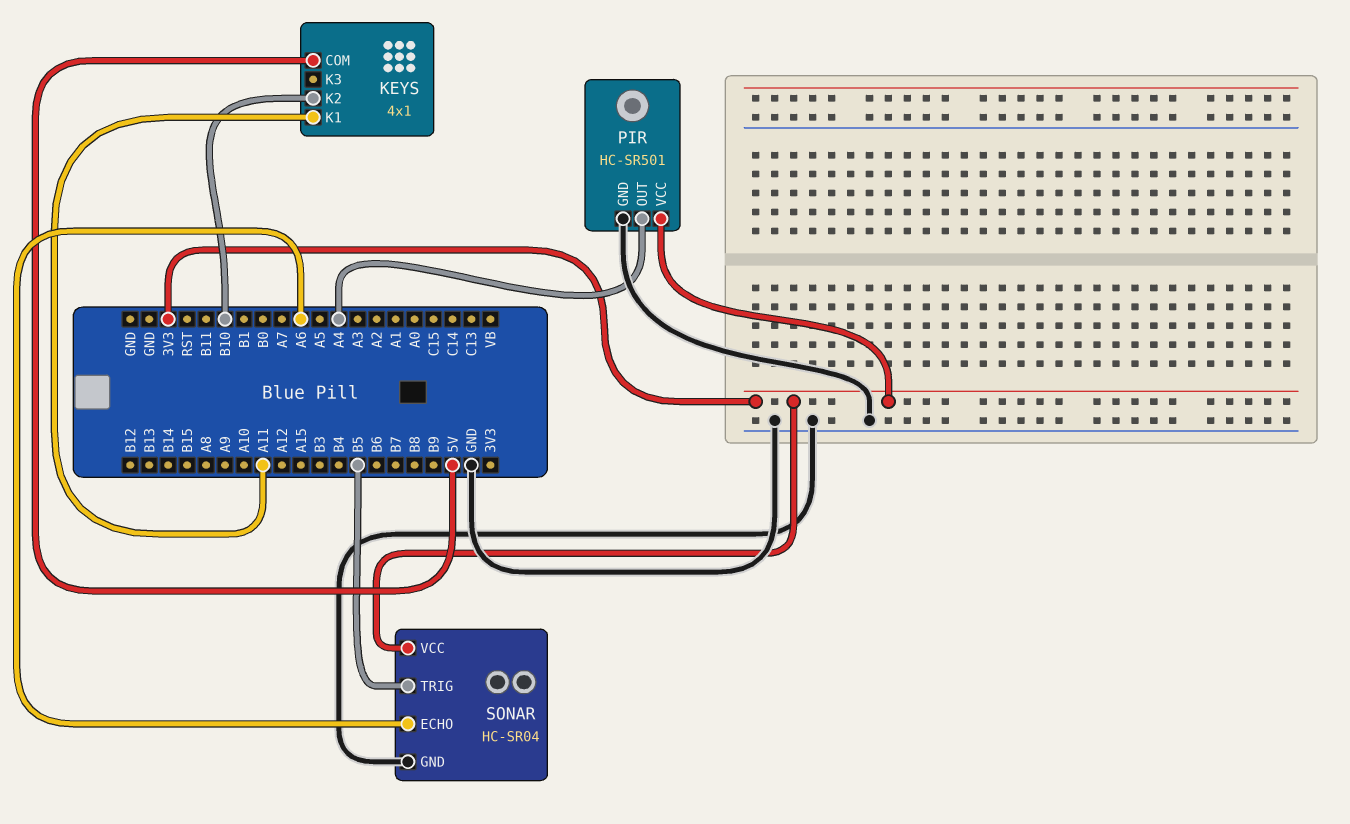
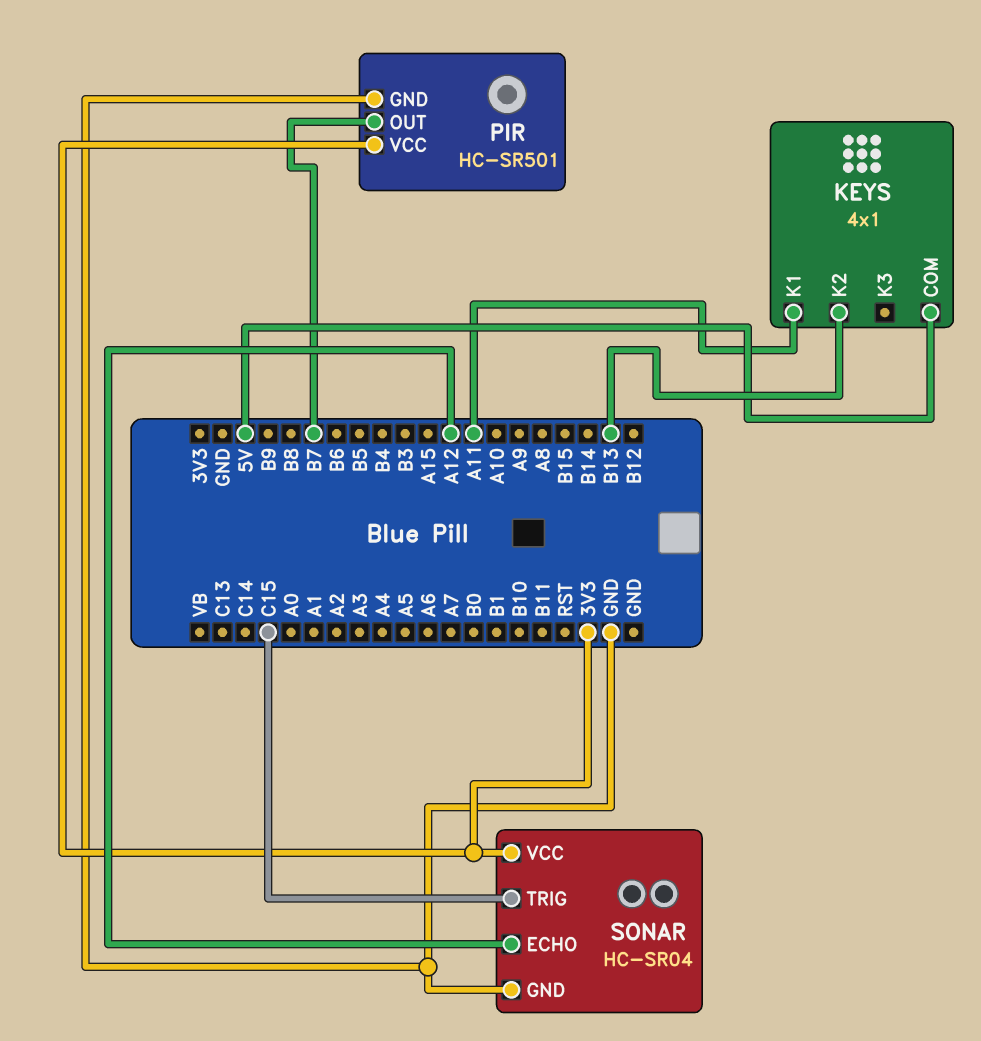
KEYS pin K2: B10 -> B13
PIR pin OUT: A4 -> B7
SONAR pin ECHO: A6 -> A12
SONAR pin TRIG: B5 -> C15

